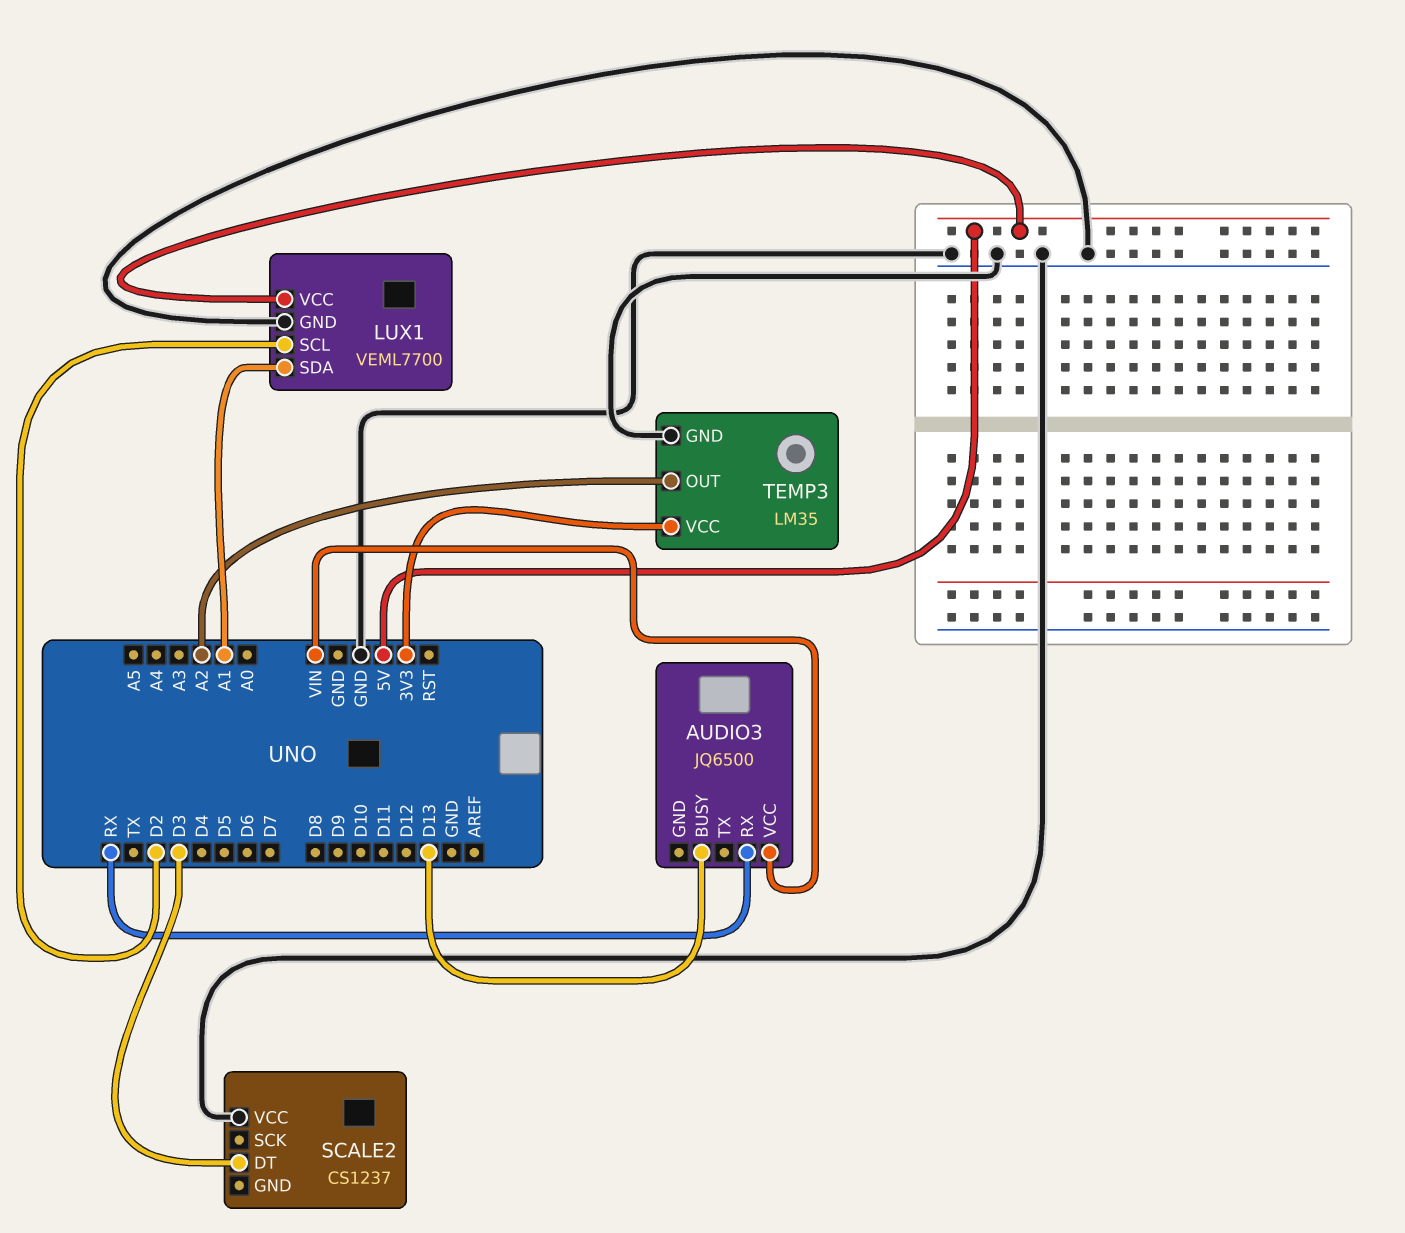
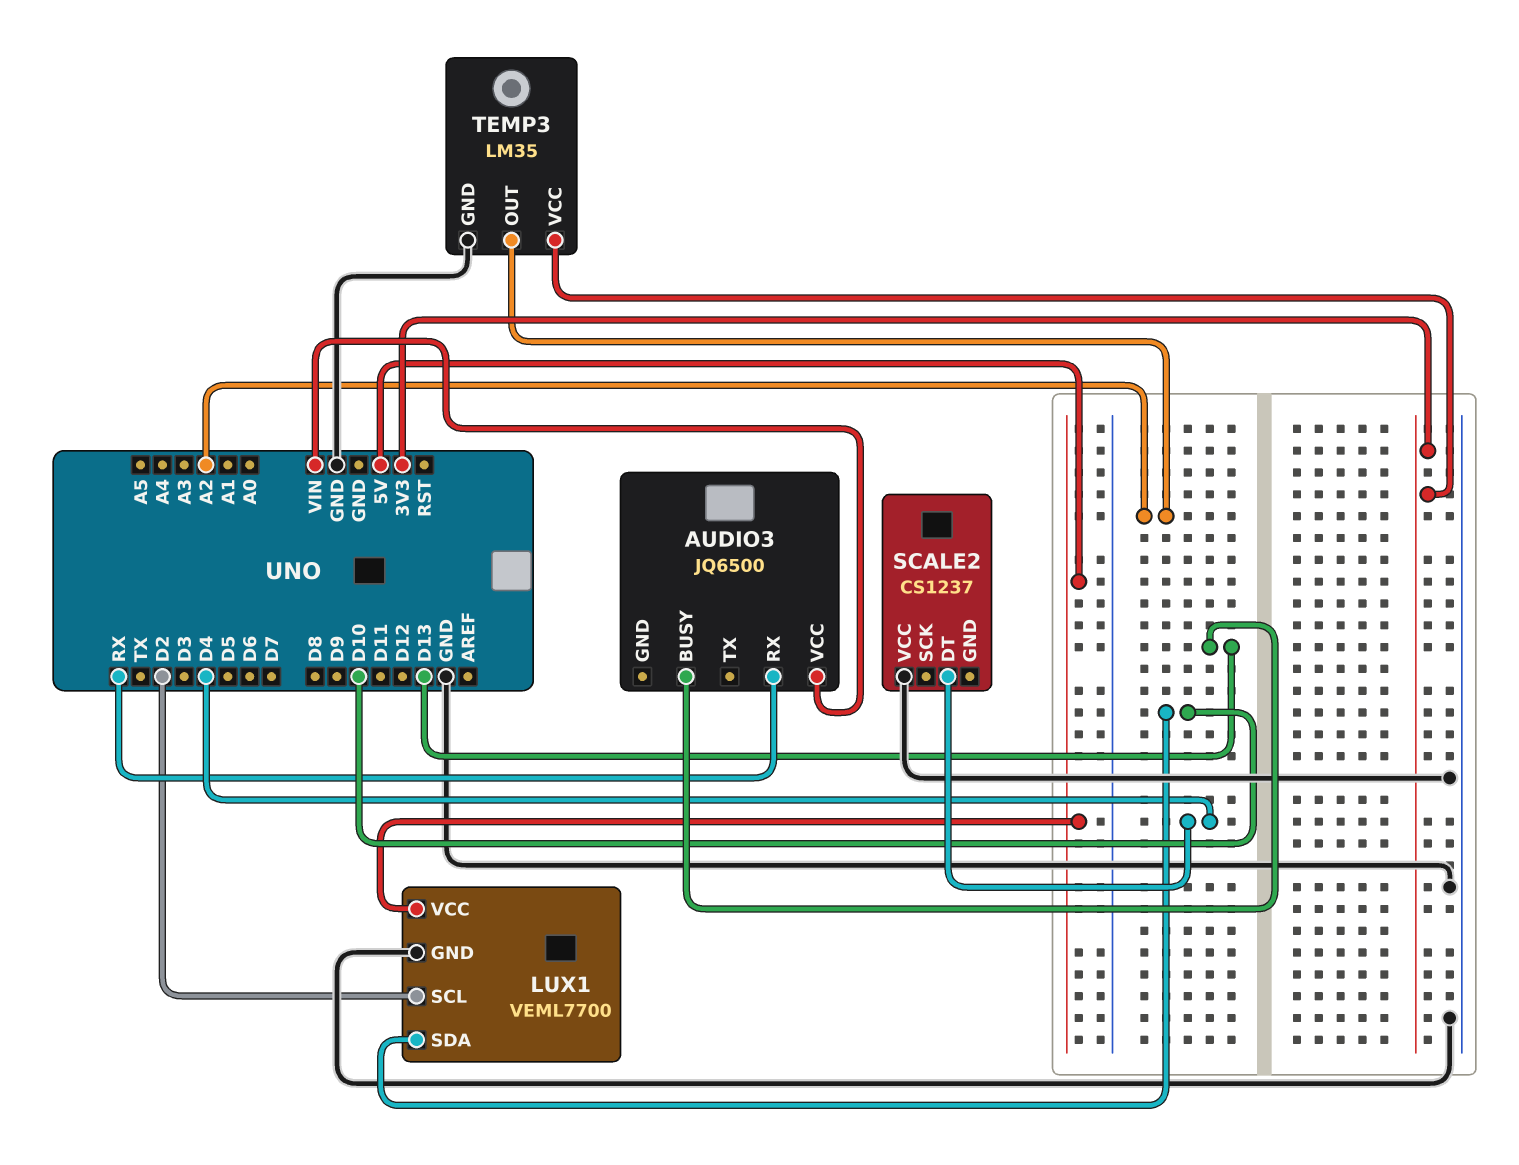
LUX1 pin SDA: A1 -> D10
SCALE2 pin DT: D3 -> D4

